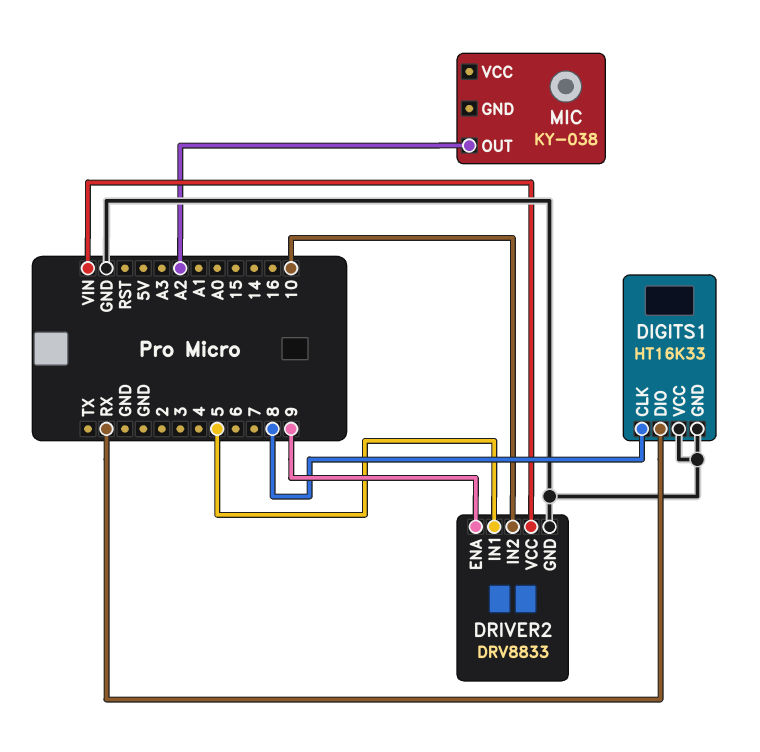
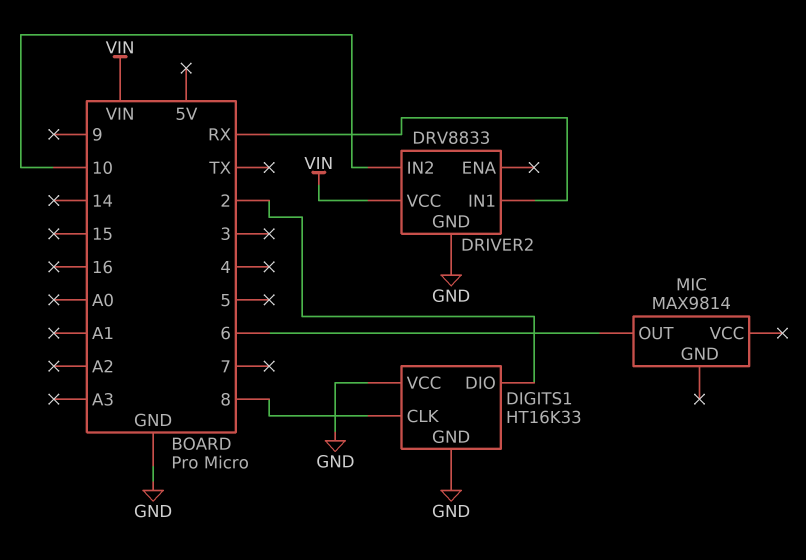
DIGITS1 pin DIO: RX -> 2
DRIVER2 pin ENA: 9 -> none
DRIVER2 pin IN1: 5 -> RX
MIC: KY-038 -> MAX9814
MIC pin OUT: A2 -> 6

